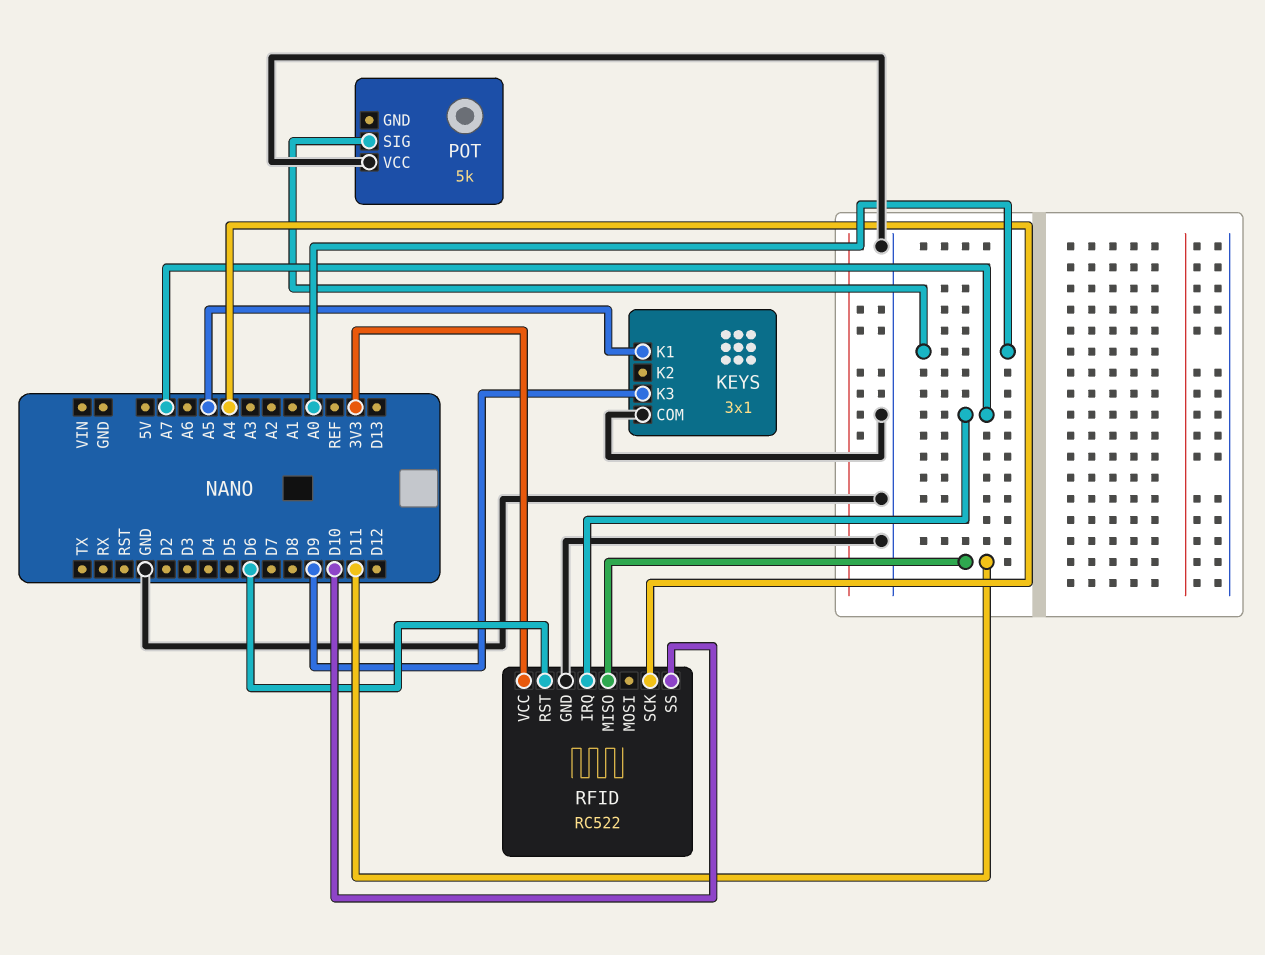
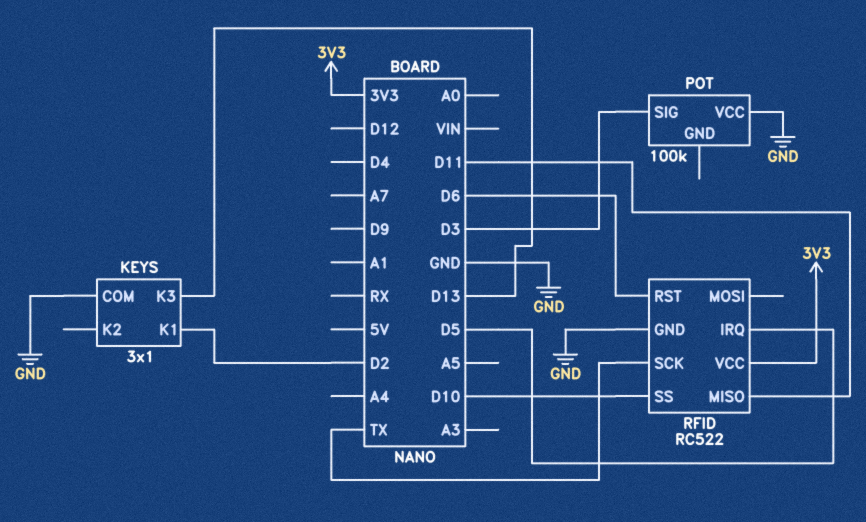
KEYS pin K1: A5 -> D2
KEYS pin K3: D9 -> D13
POT: 5k -> 100k
POT pin SIG: A0 -> D3
RFID pin IRQ: A7 -> D5
RFID pin SCK: A4 -> TX

